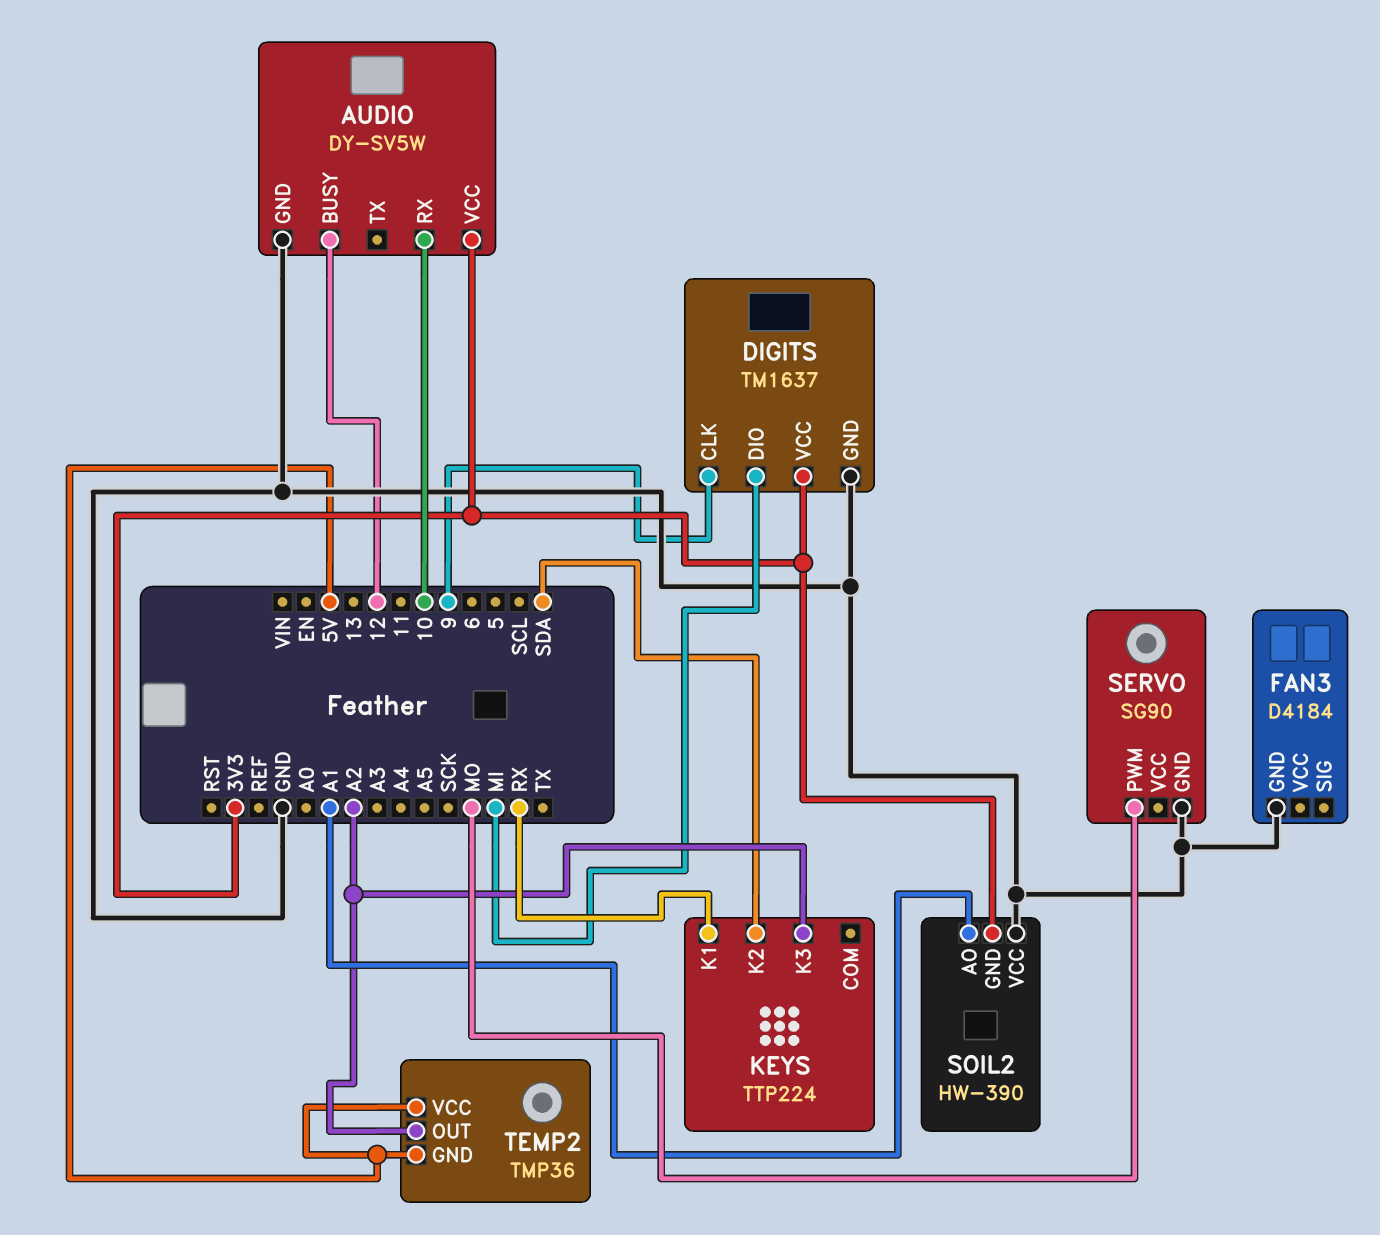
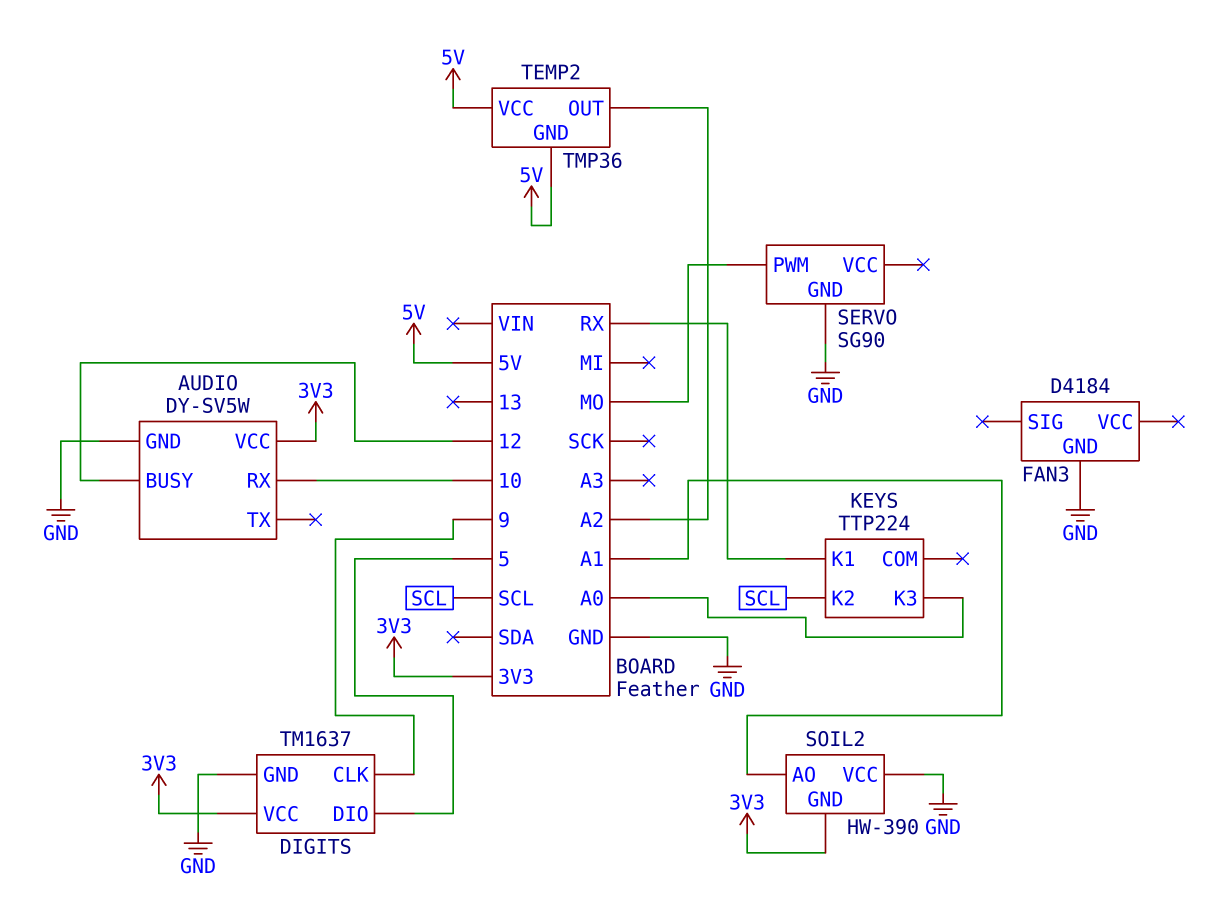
DIGITS pin DIO: MI -> 5
KEYS pin K2: SDA -> SCL
KEYS pin K3: A2 -> A0

